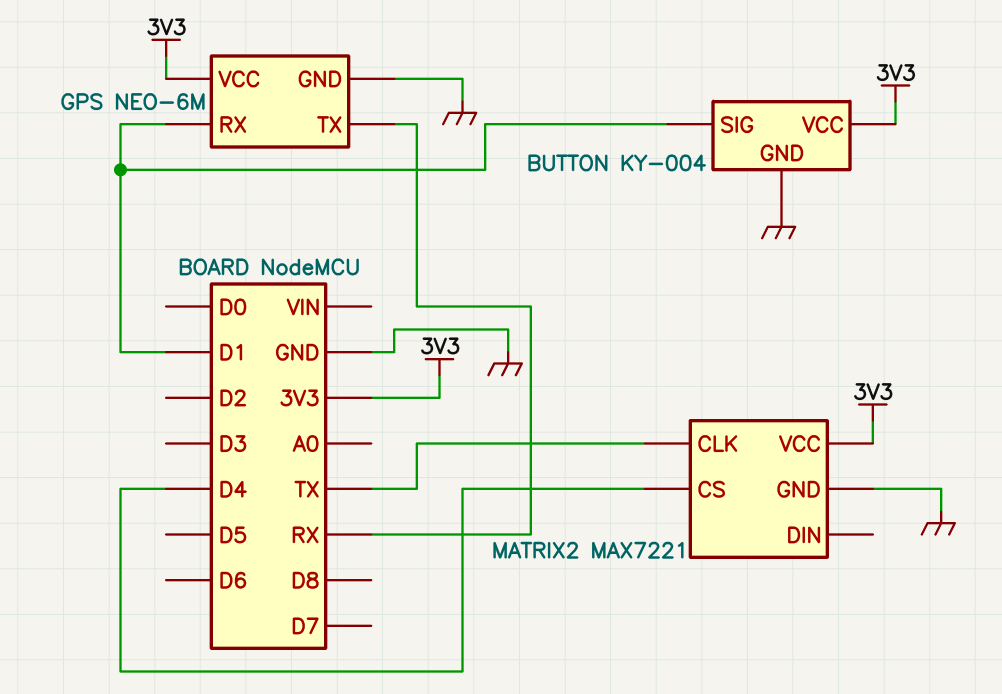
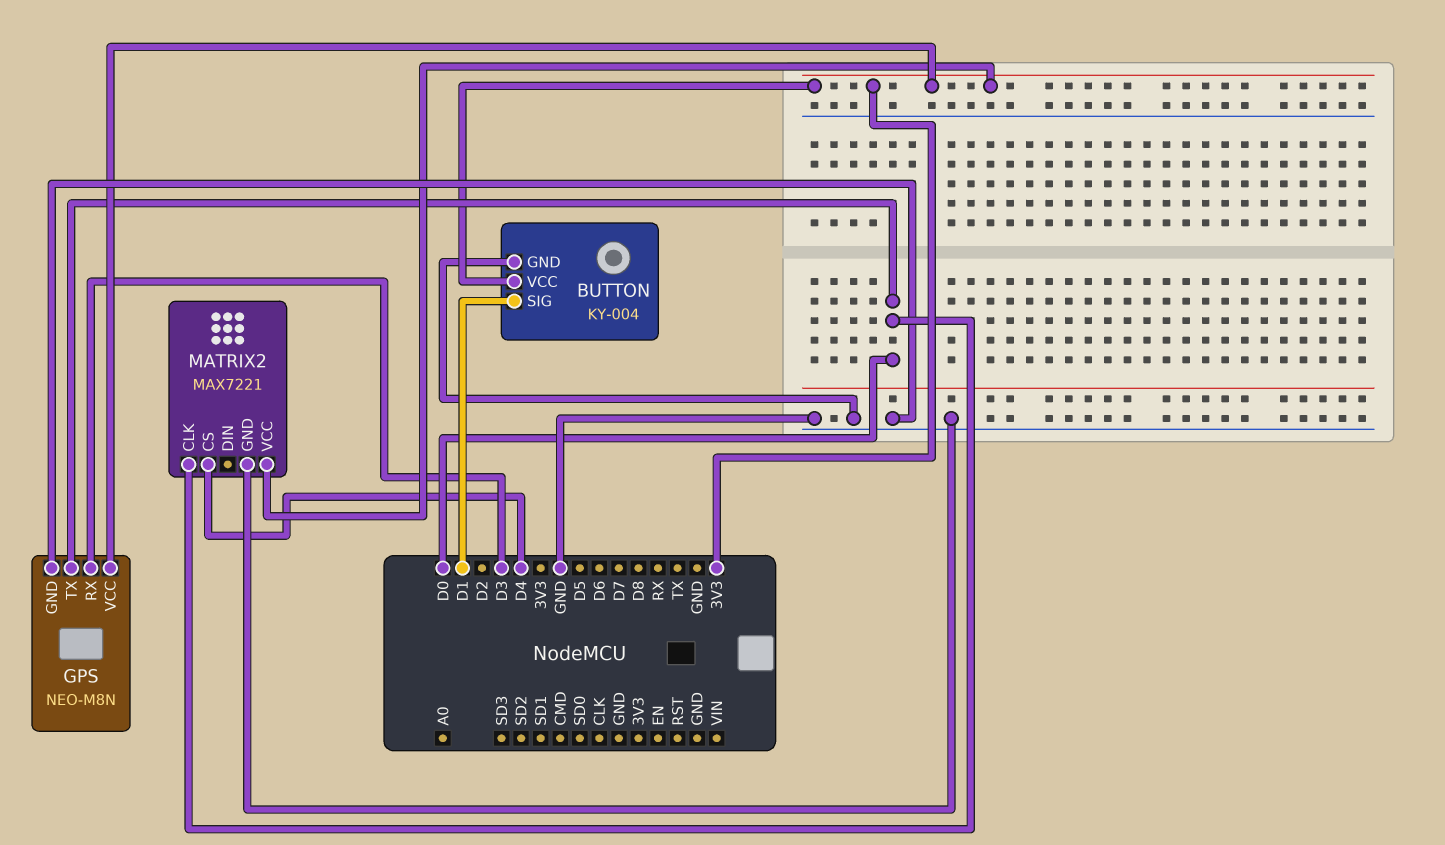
GPS: NEO-6M -> NEO-M8N
GPS pin RX: D1 -> D3
GPS pin TX: RX -> D0
MATRIX2 pin CLK: TX -> D0

